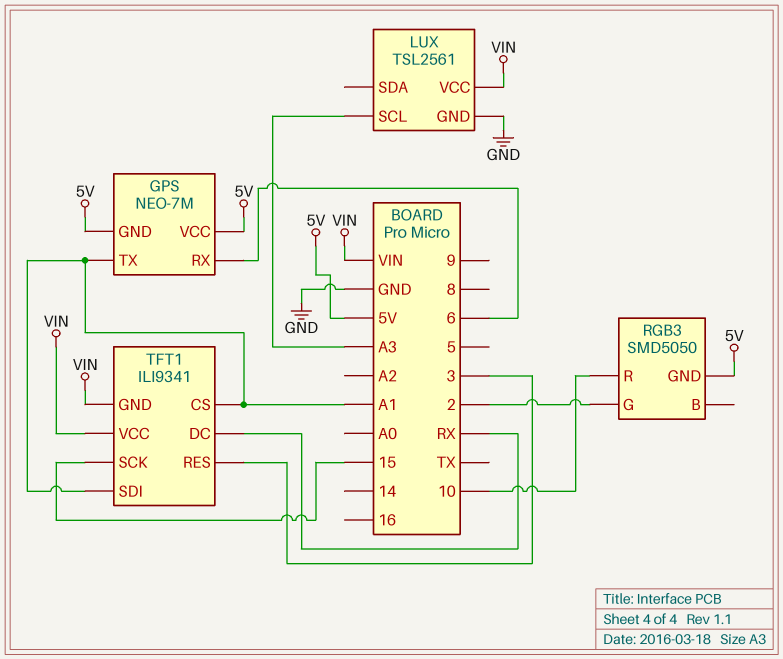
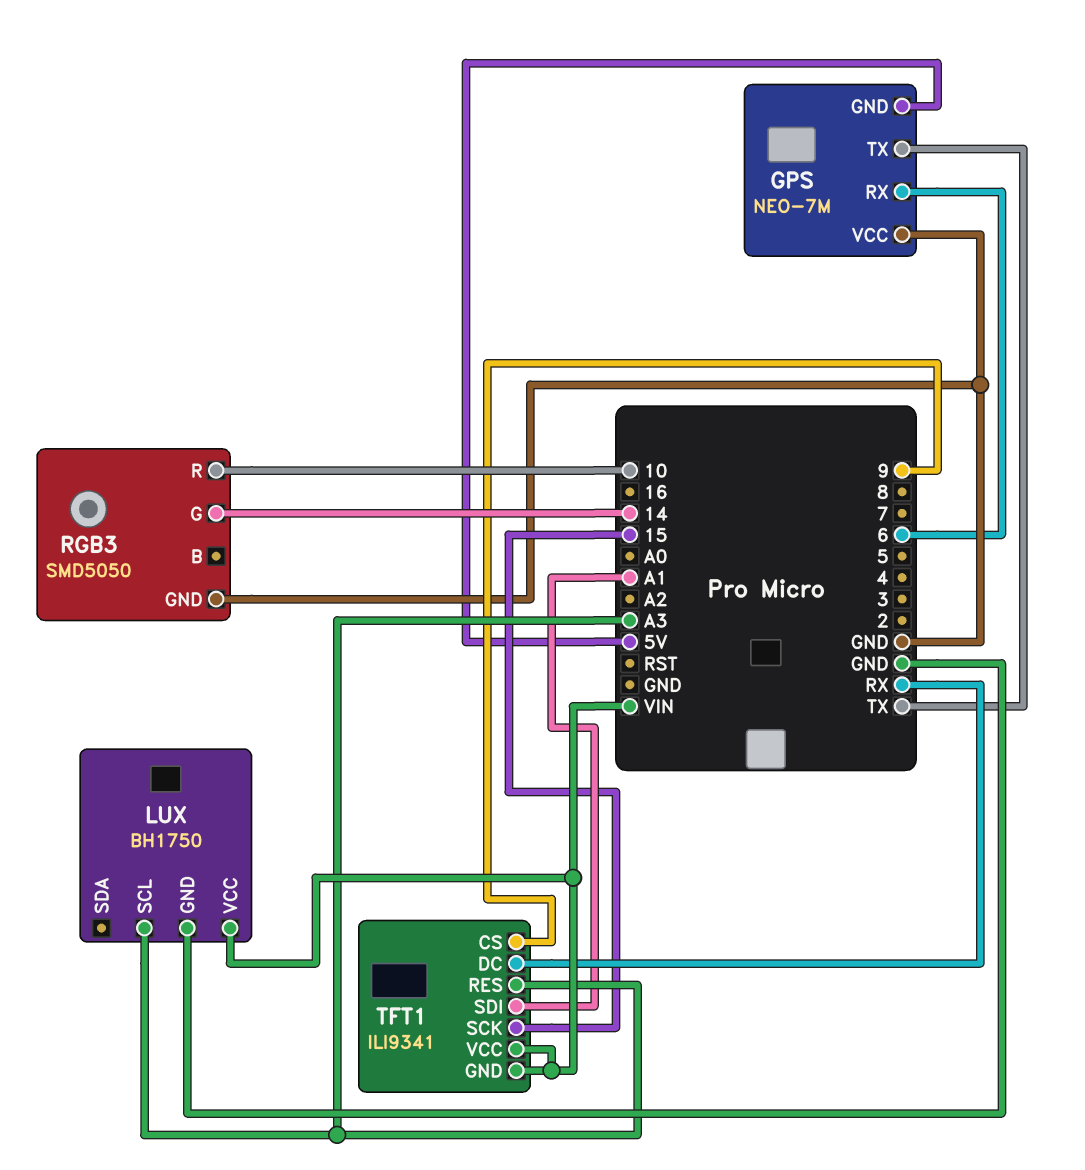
GPS pin TX: A1 -> TX
GPS pin VCC: 5V -> GND
LUX: TSL2561 -> BH1750
RGB3 pin G: 2 -> 14
RGB3 pin GND: 5V -> GND
TFT1 pin CS: A1 -> 9
TFT1 pin RES: 3 -> A3

